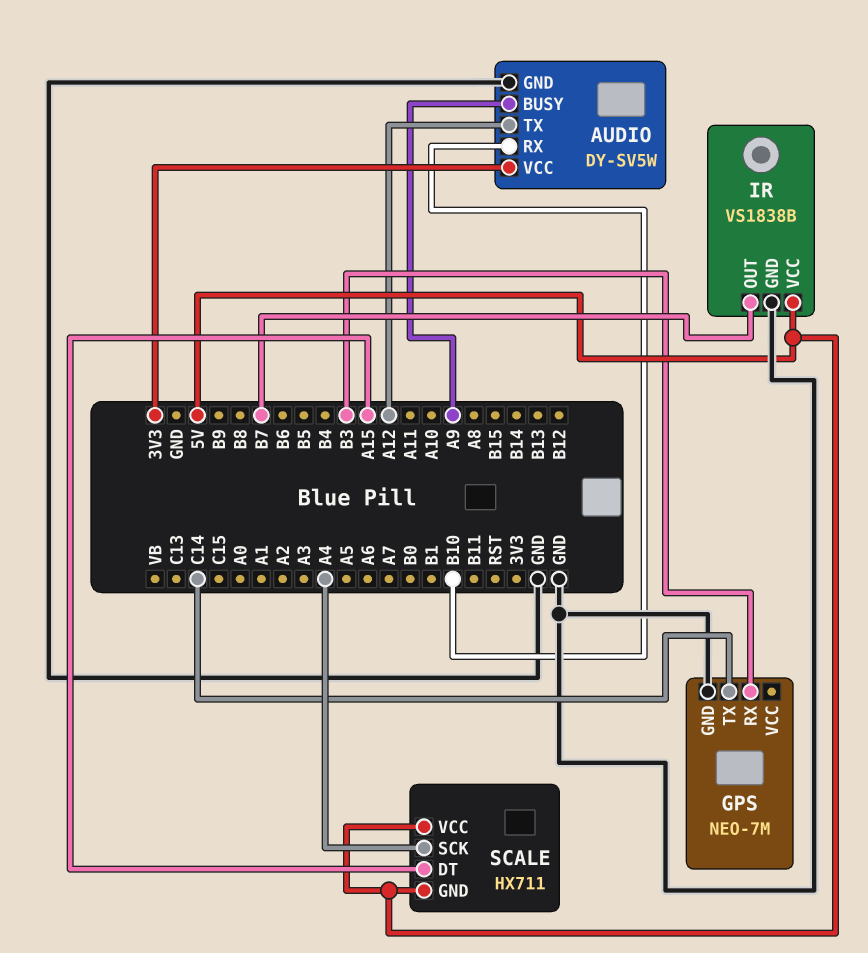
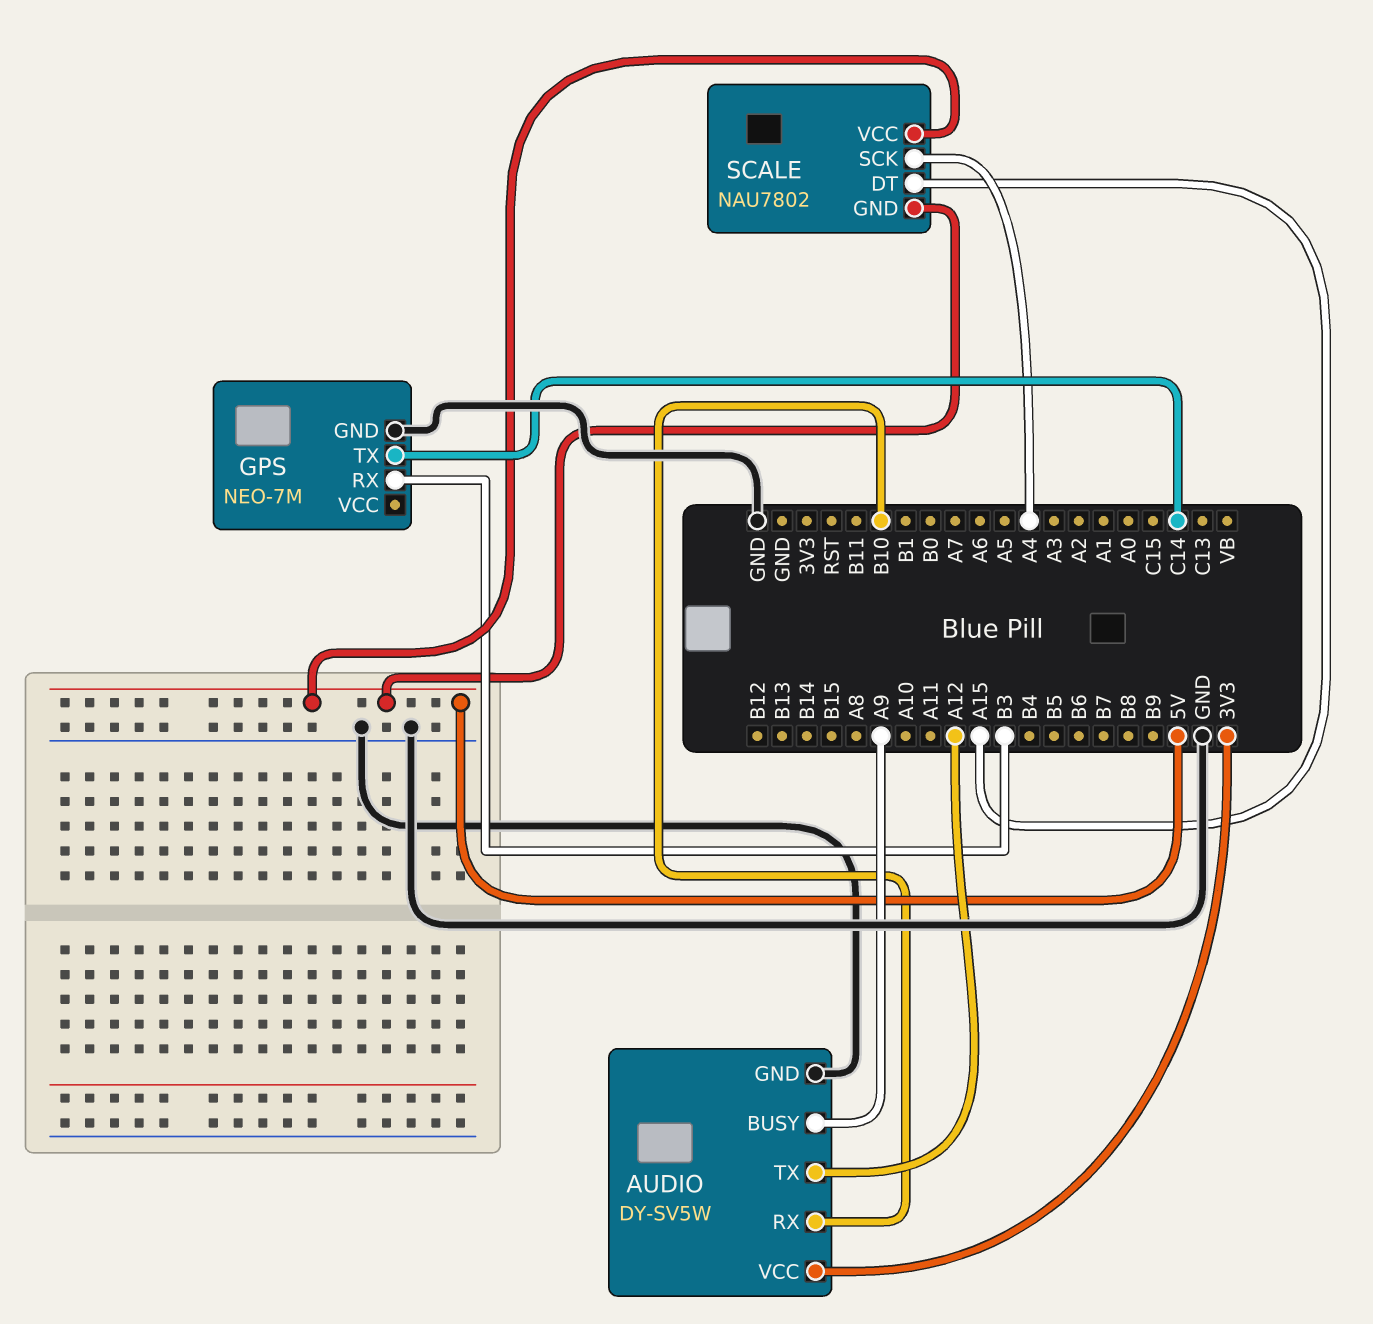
IR: VS1838B -> none
IR pin GND: GND -> none
IR pin OUT: B7 -> none
IR pin VCC: 5V -> none
SCALE: HX711 -> NAU7802

